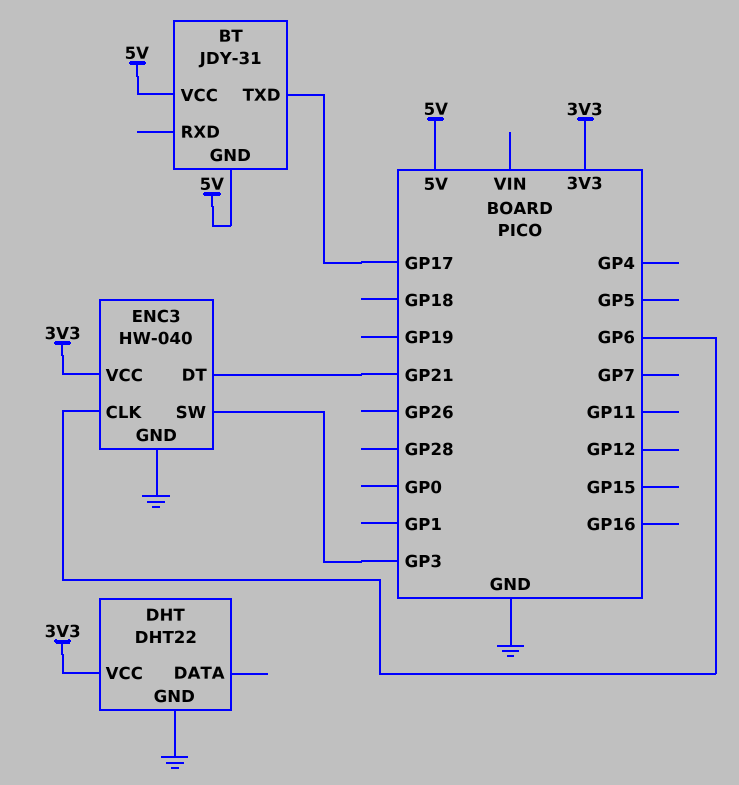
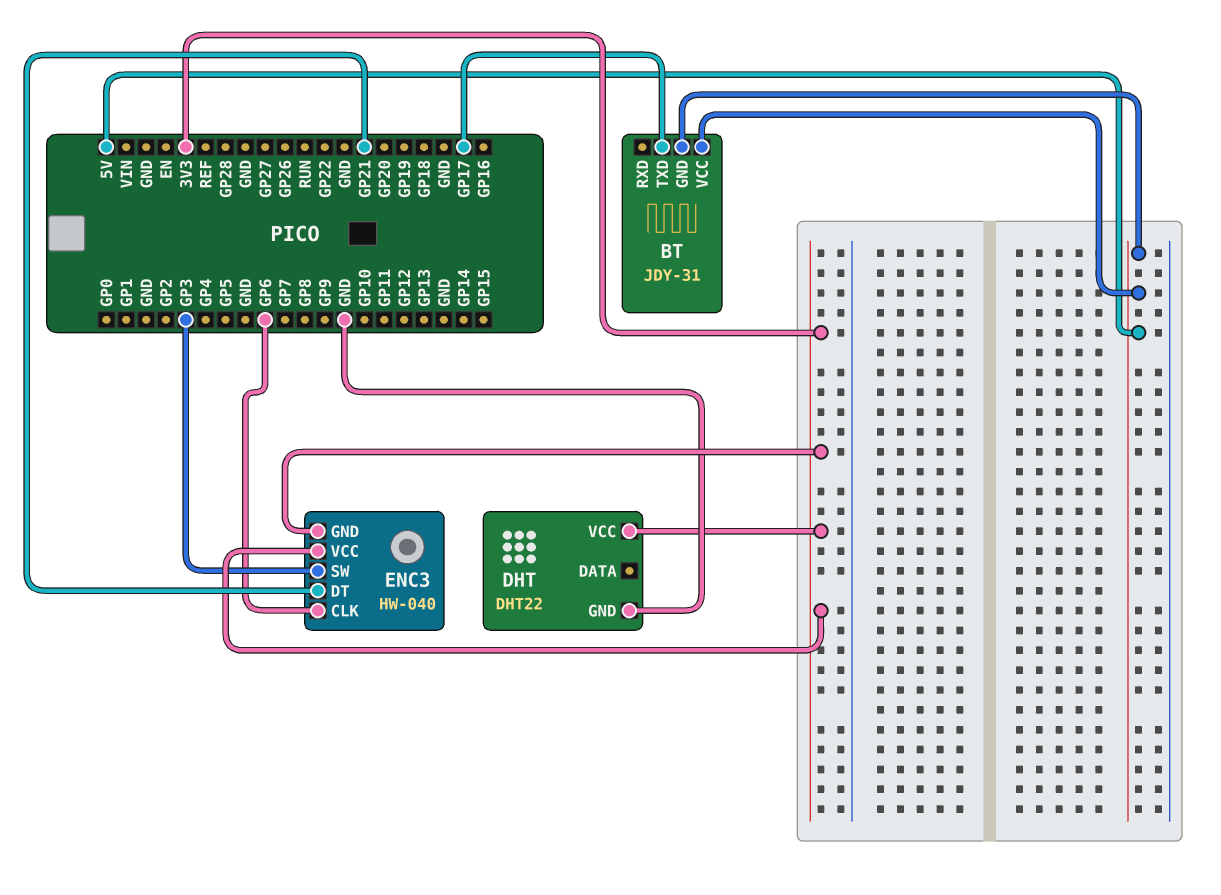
ENC3 pin GND: GND -> 3V3

